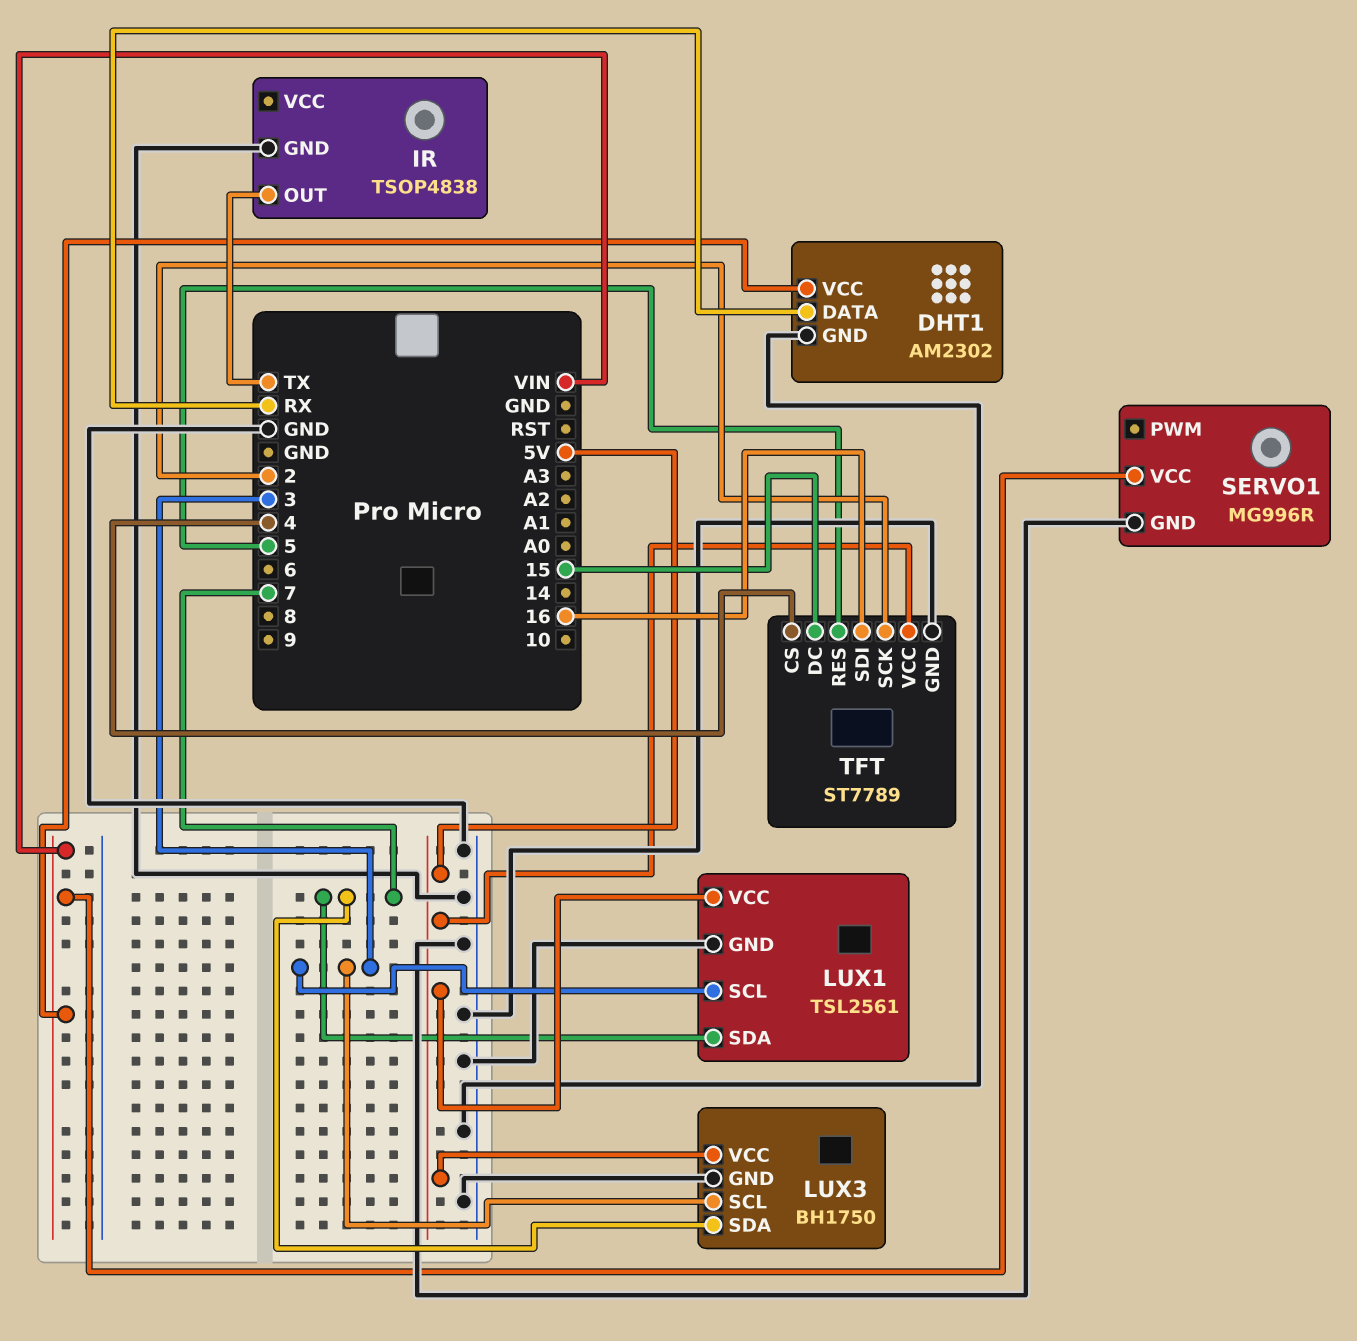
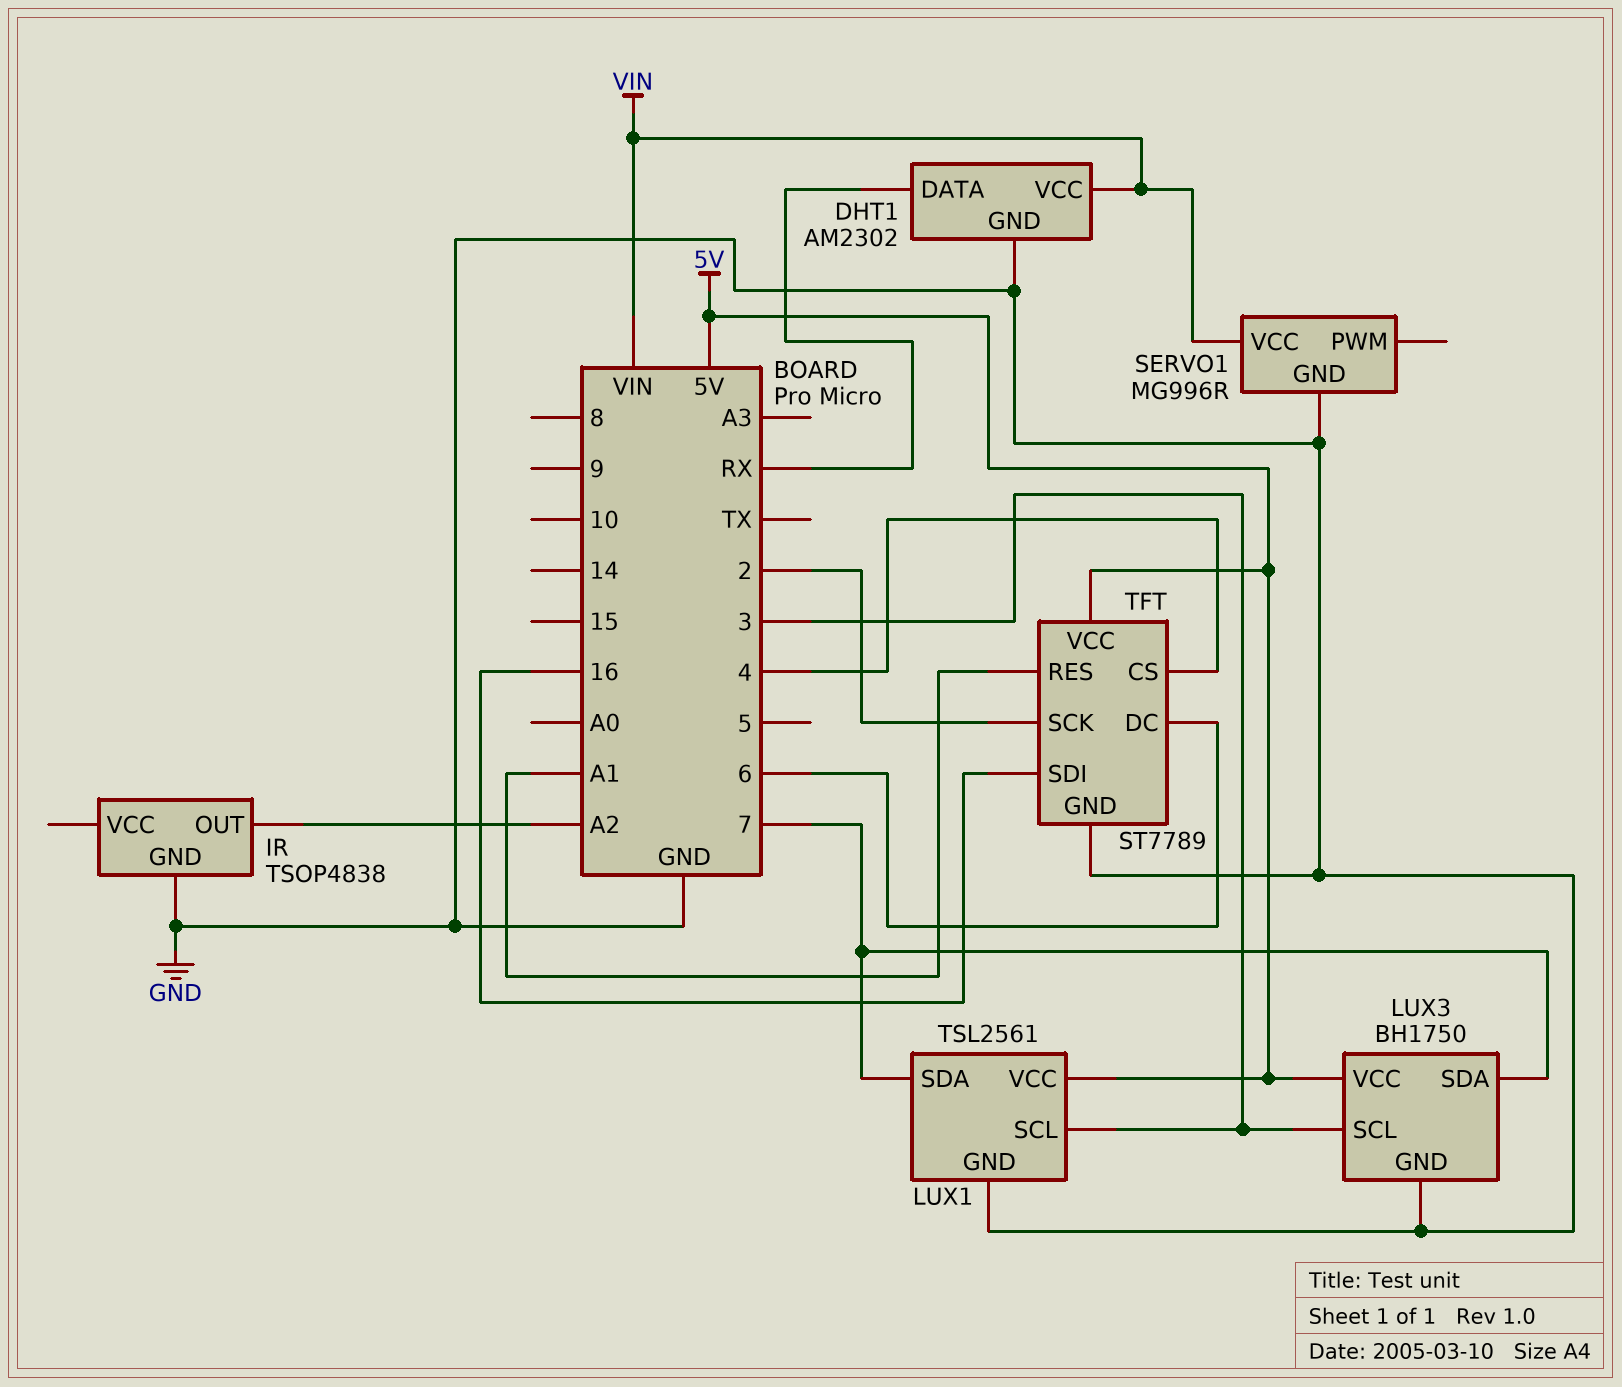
IR pin OUT: TX -> A2
TFT pin DC: 15 -> 6
TFT pin RES: 5 -> A1

